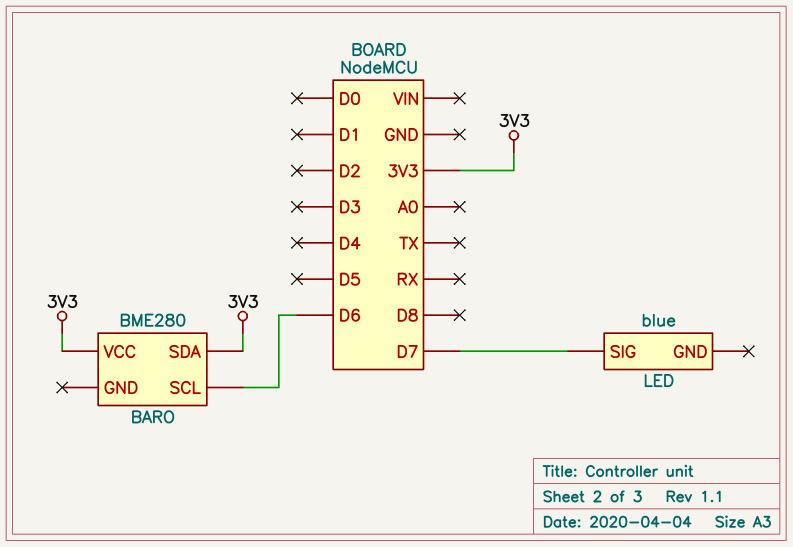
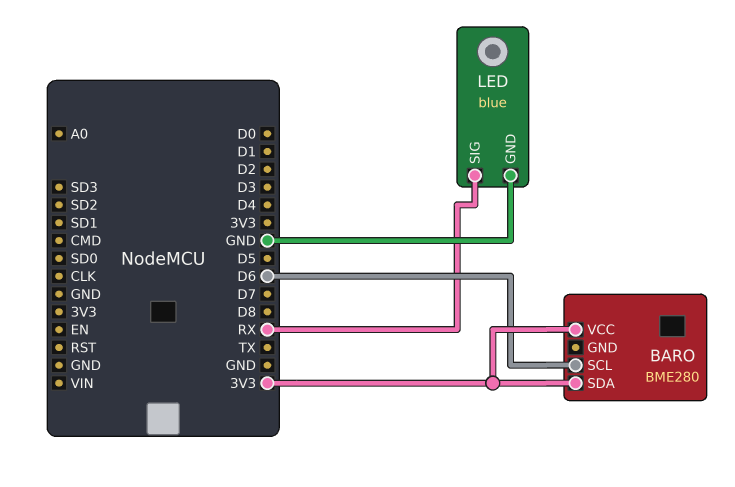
LED pin GND: none -> GND
LED pin SIG: D7 -> RX

